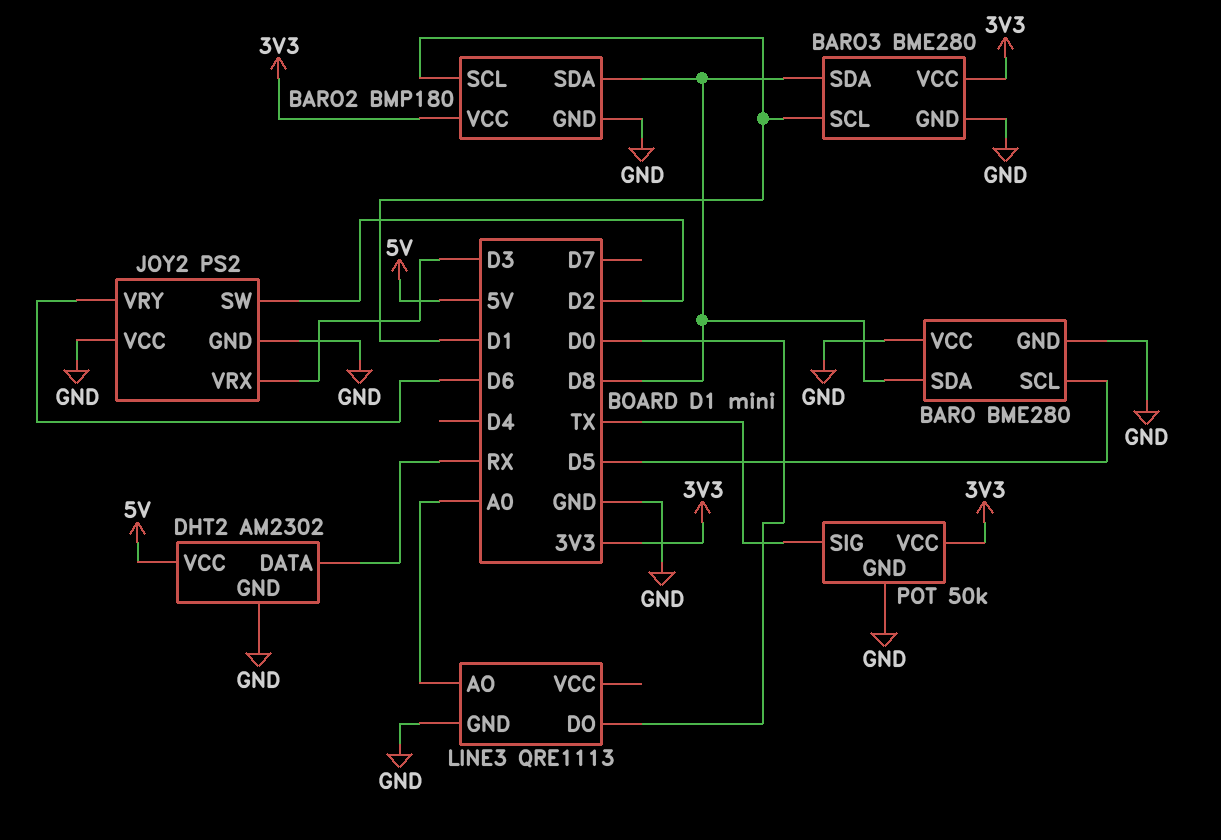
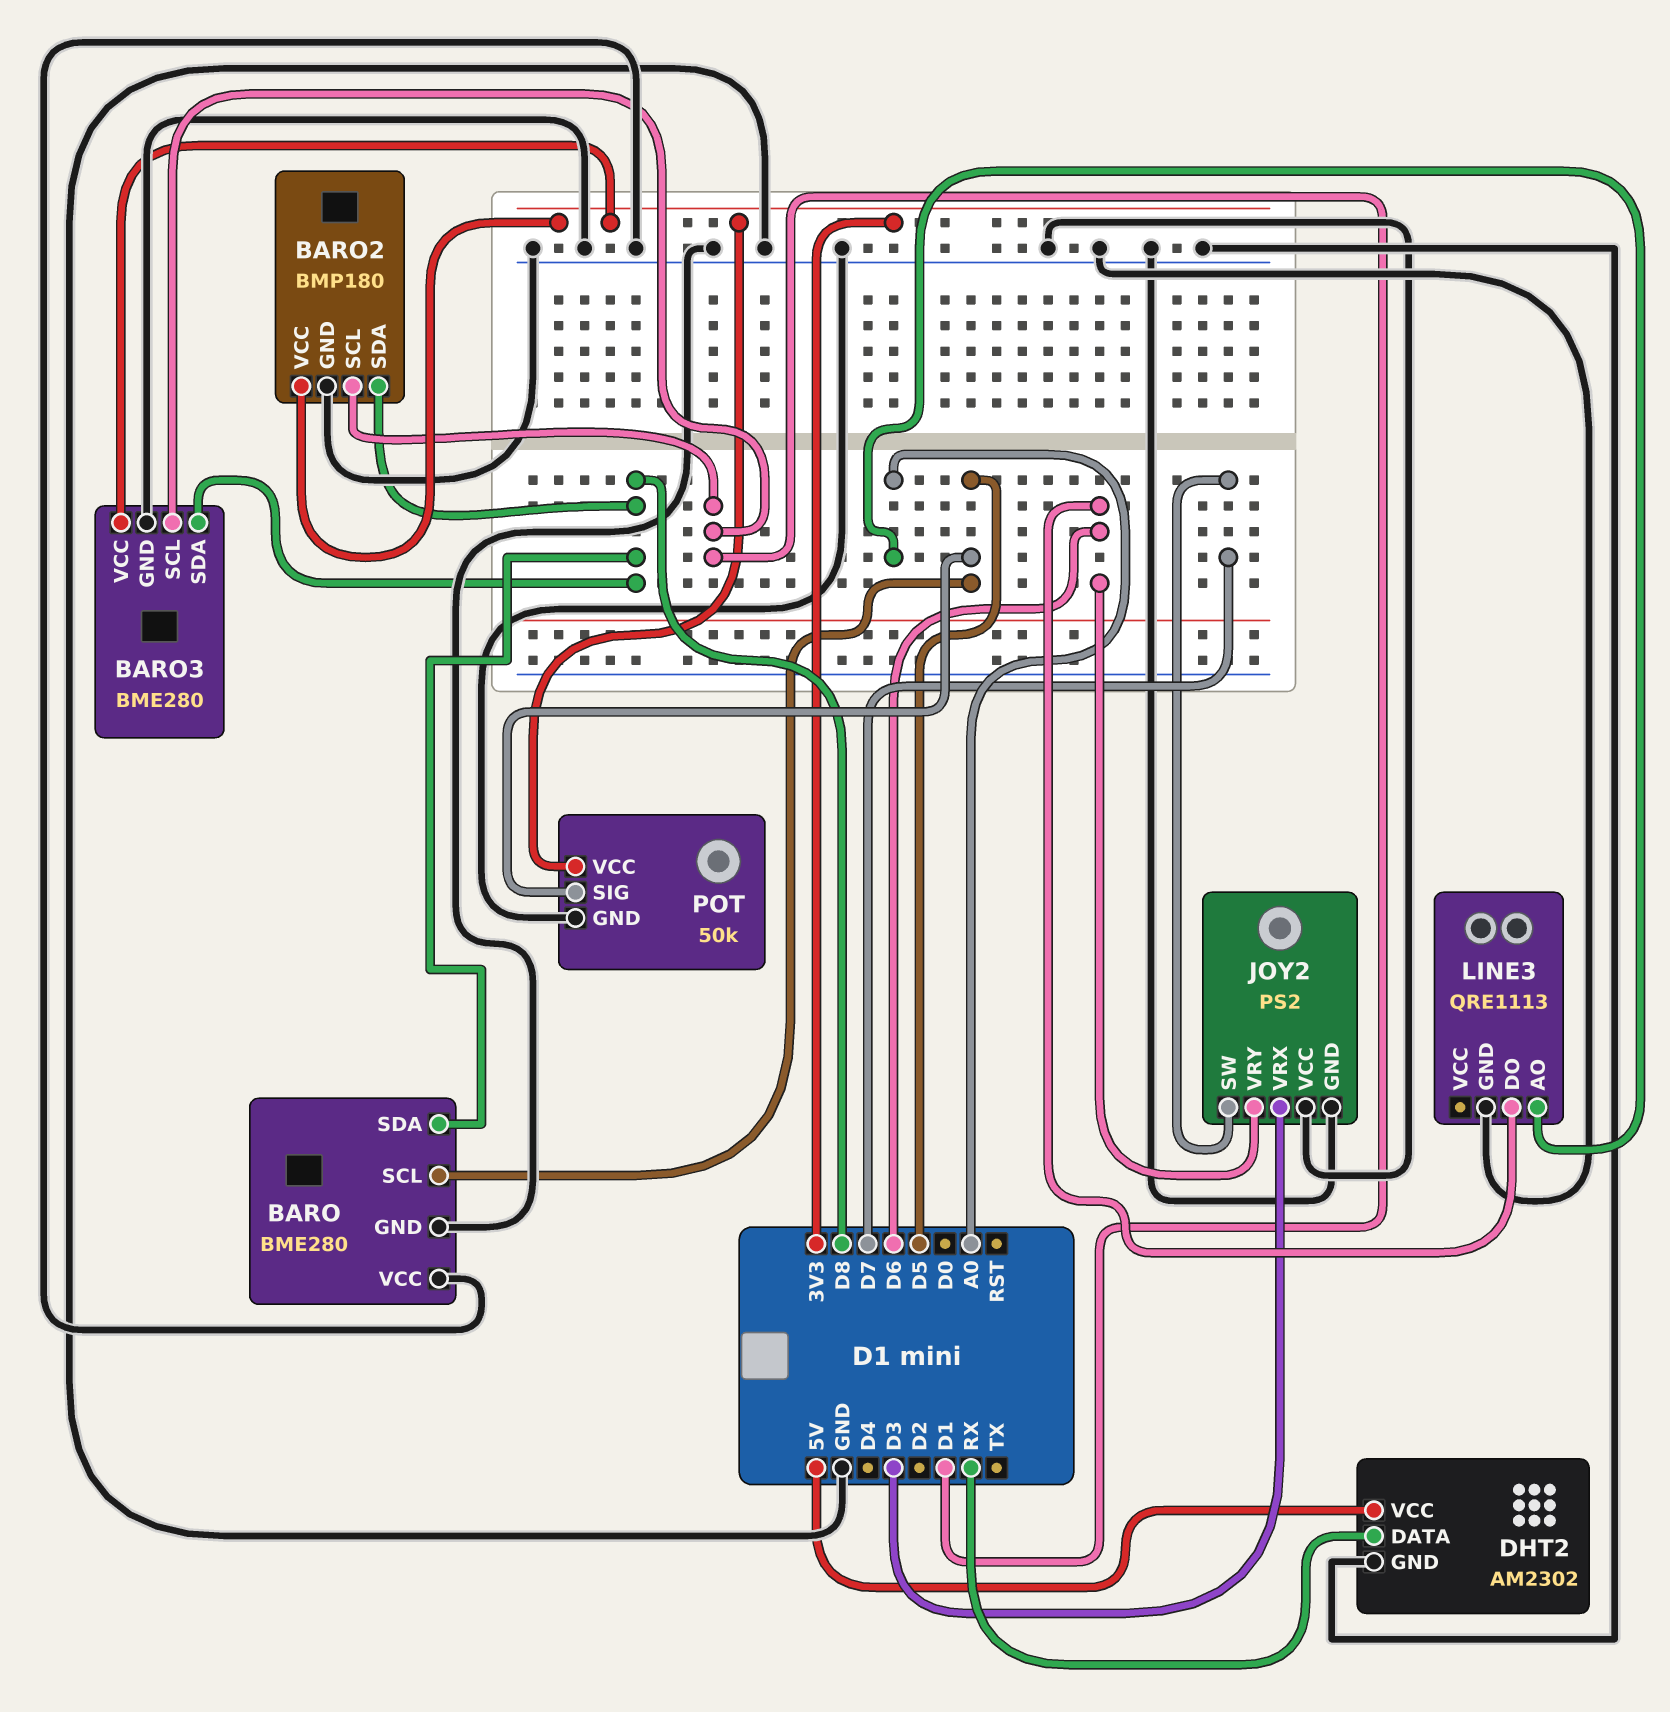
JOY2 pin SW: D2 -> D7
LINE3 pin DO: D0 -> D6
POT pin SIG: TX -> D5

